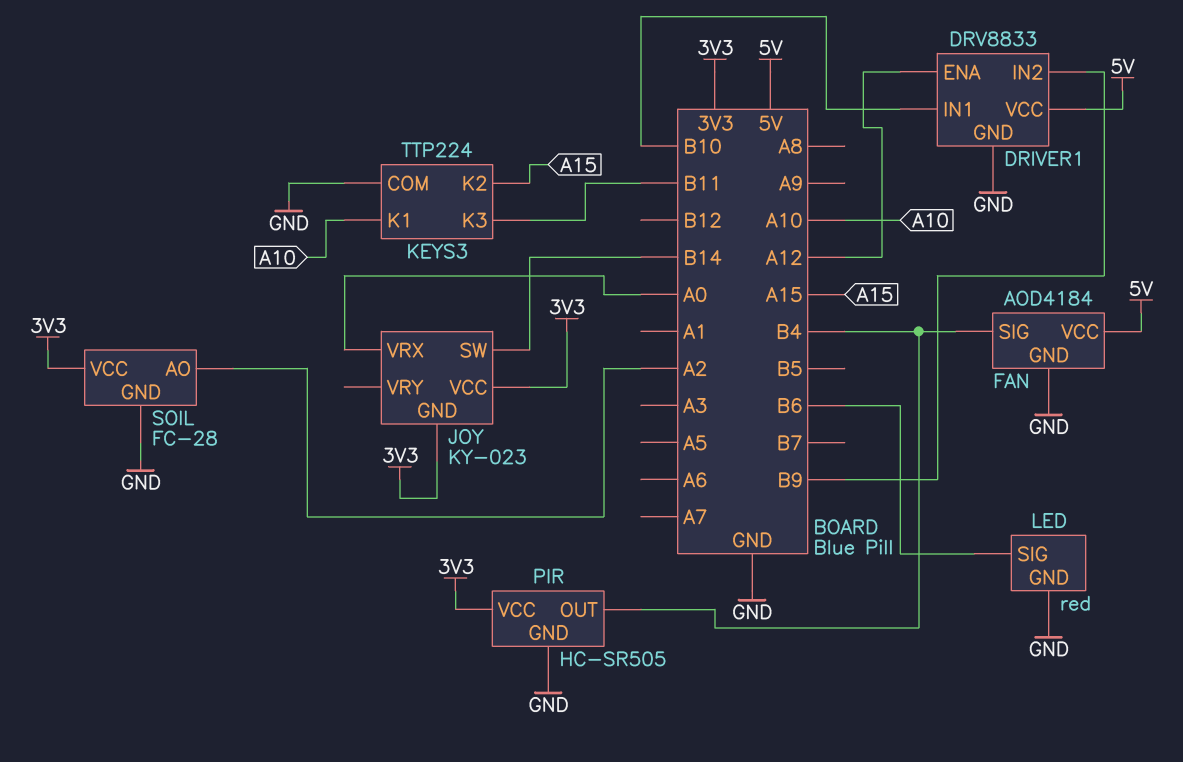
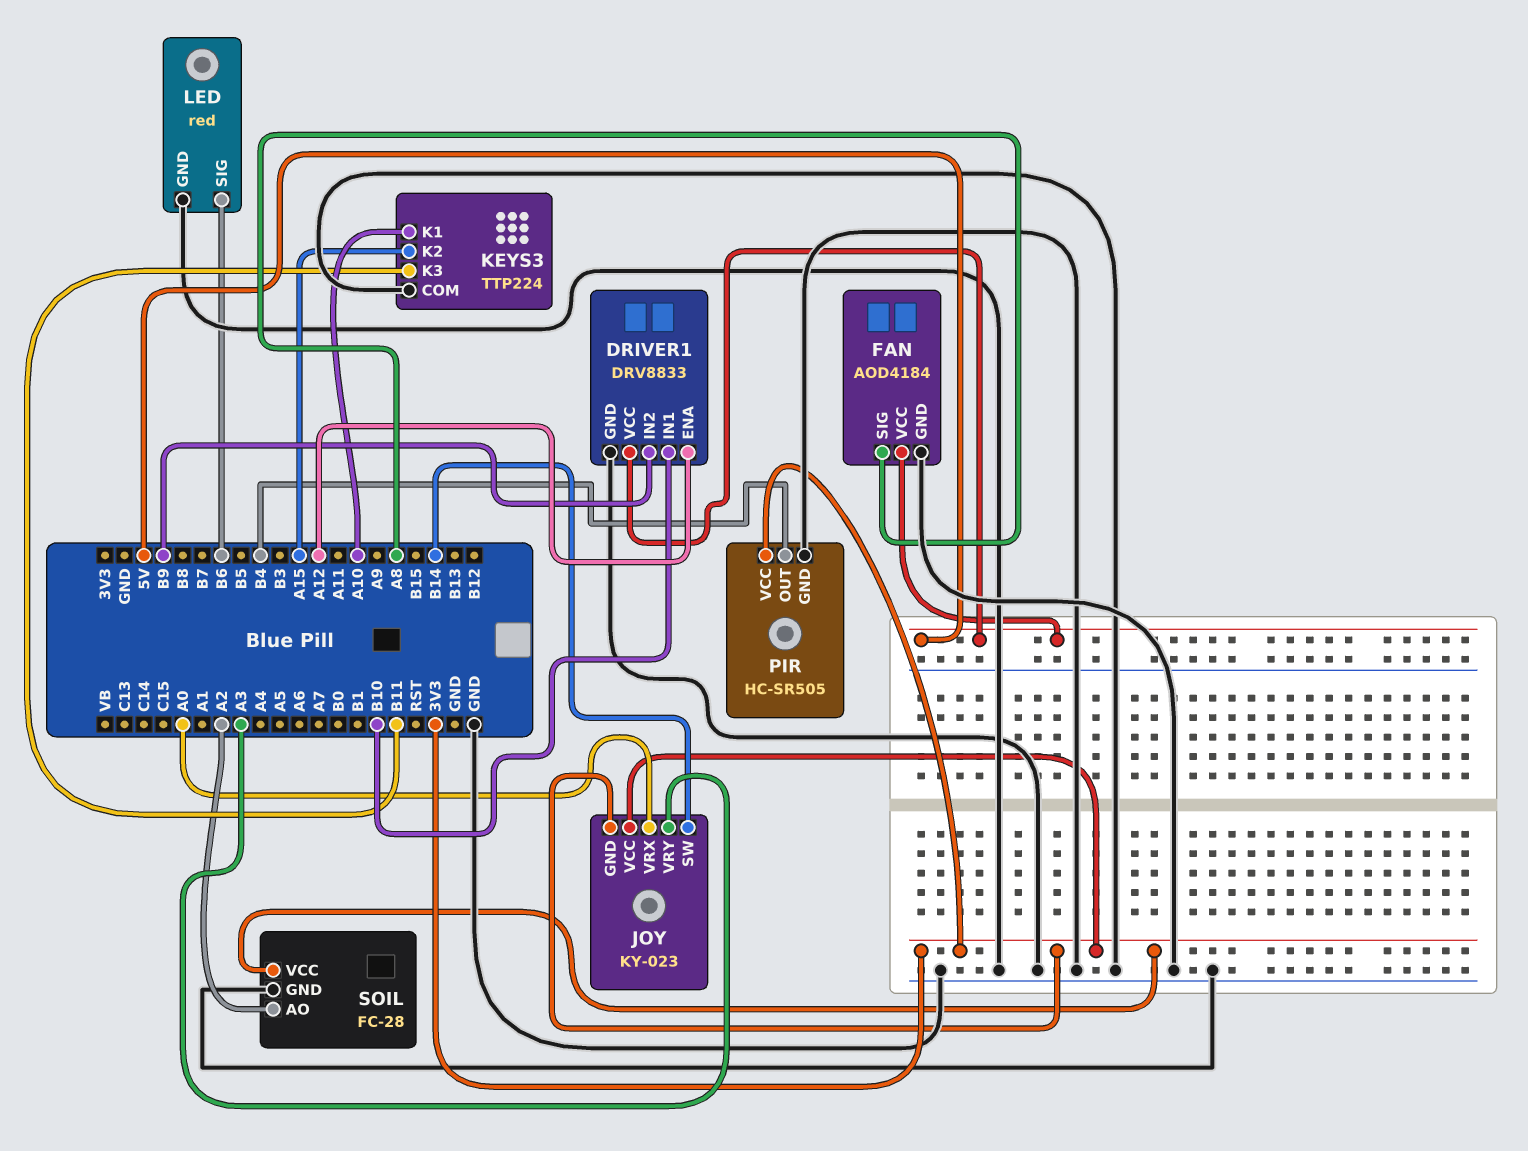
FAN pin SIG: B4 -> A8
JOY pin VRY: none -> A3

